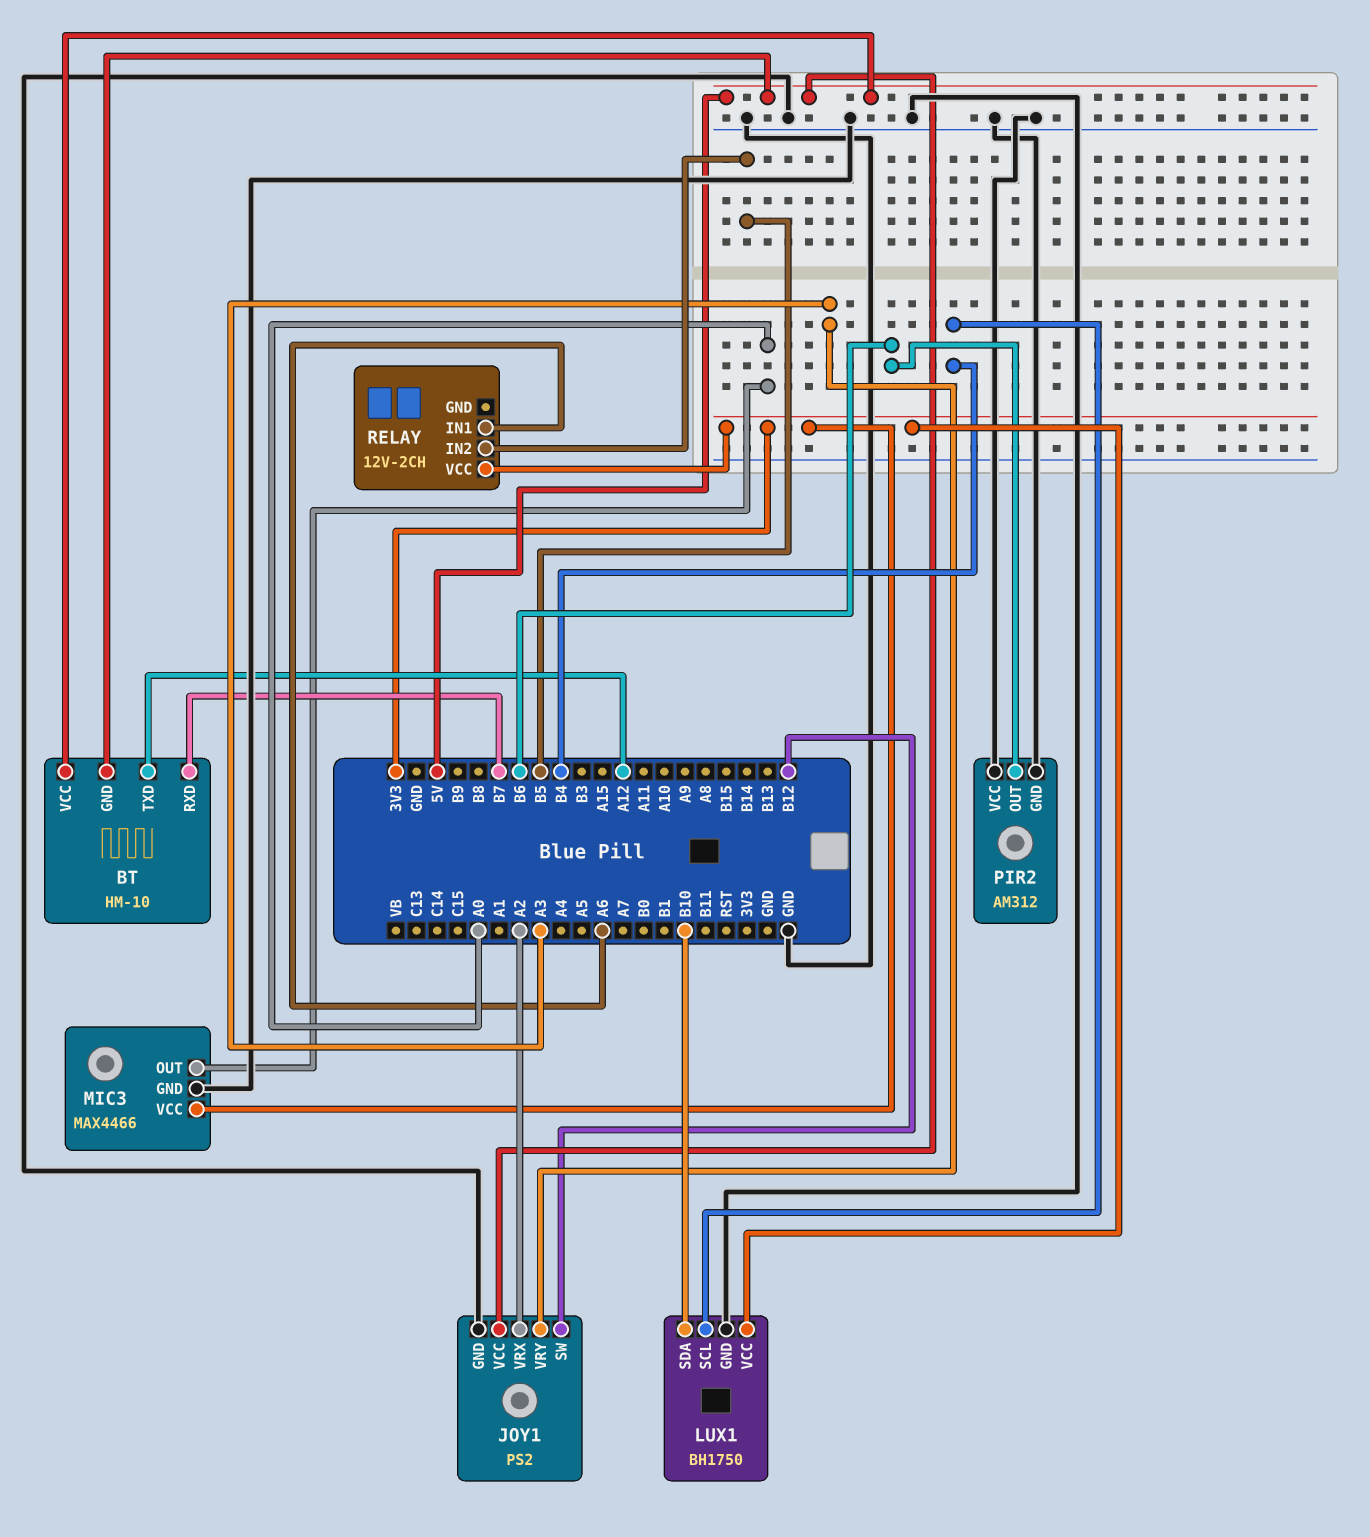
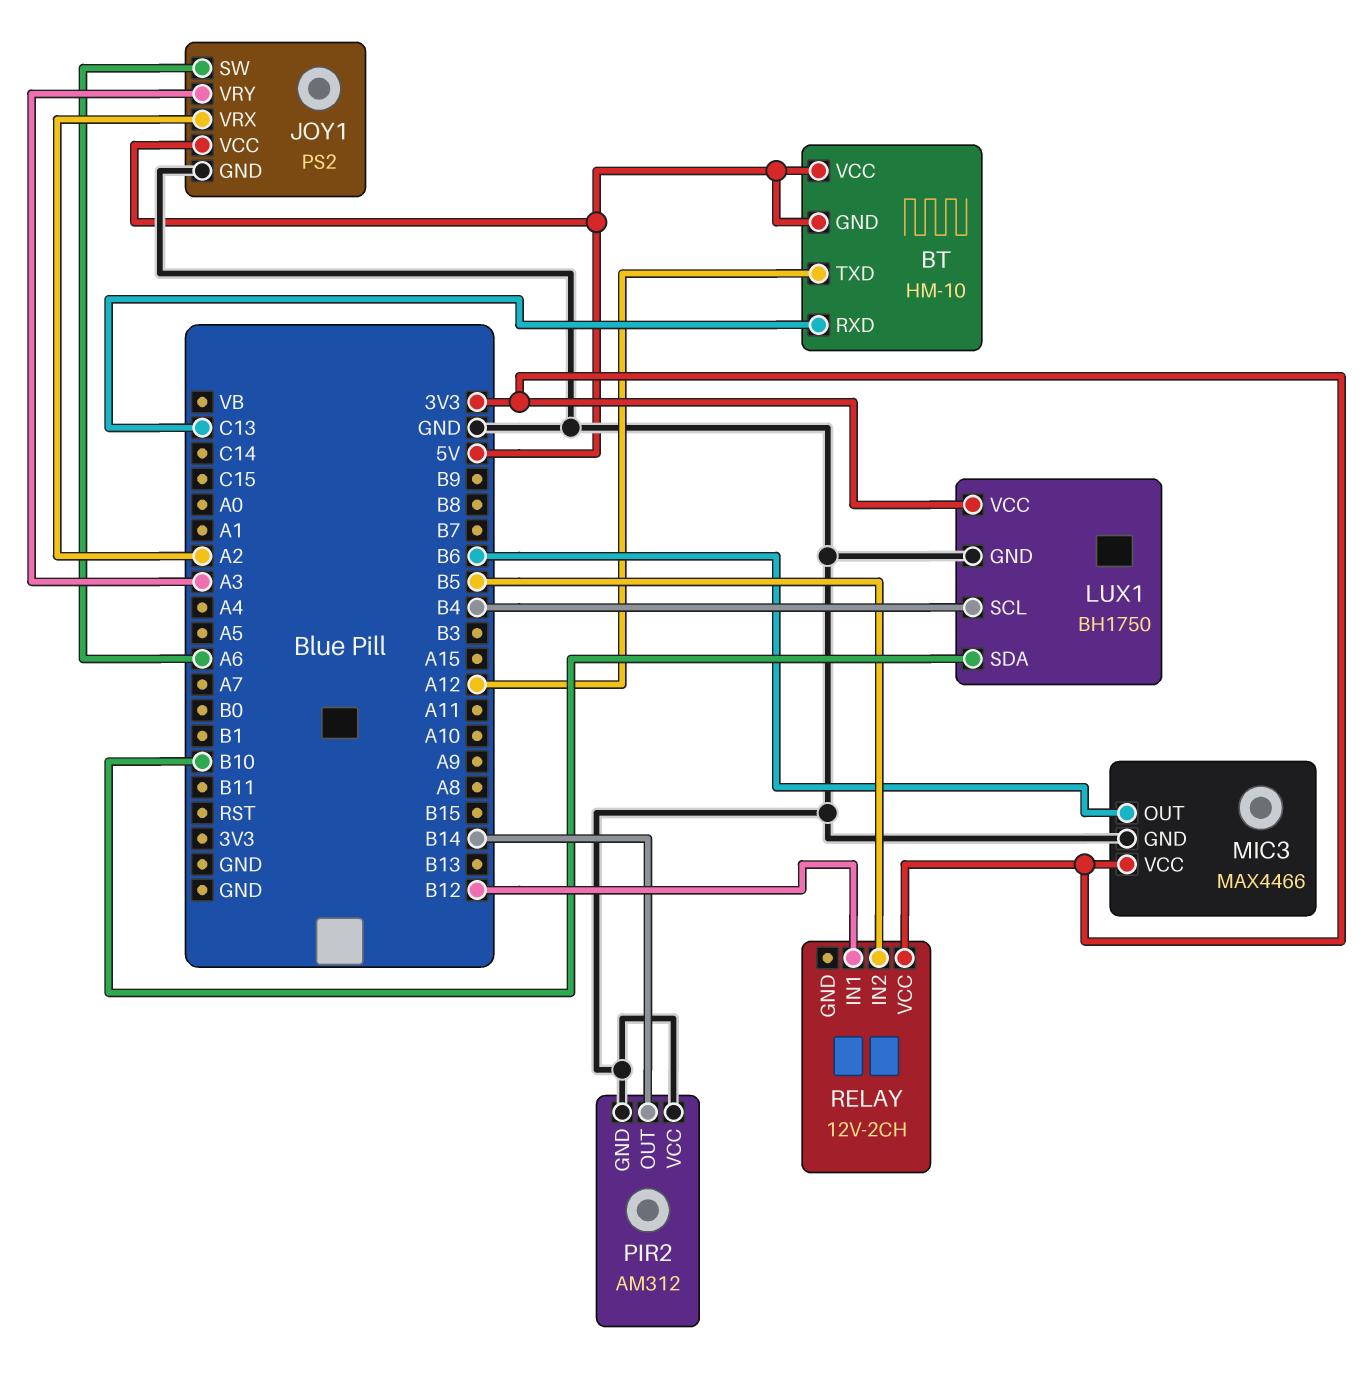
BT pin RXD: B7 -> C13
JOY1 pin SW: B12 -> A6
MIC3 pin OUT: A0 -> B6
PIR2 pin OUT: B6 -> B14
RELAY pin IN1: A6 -> B12

